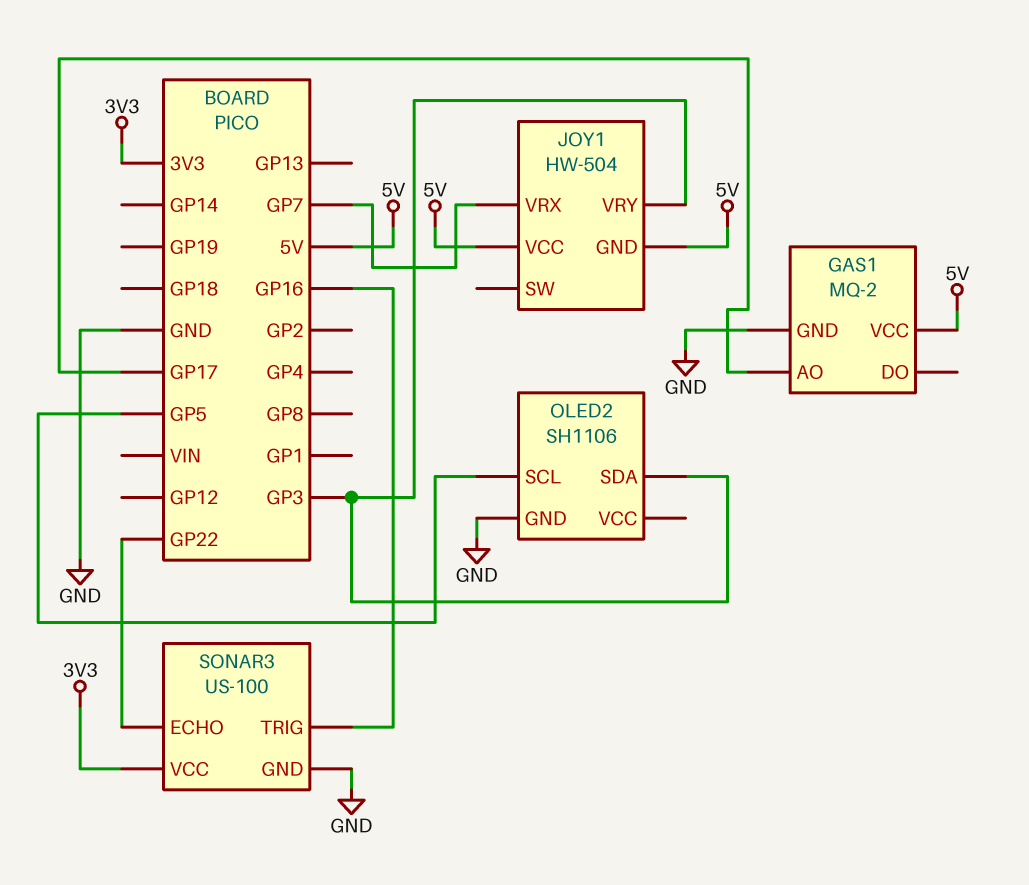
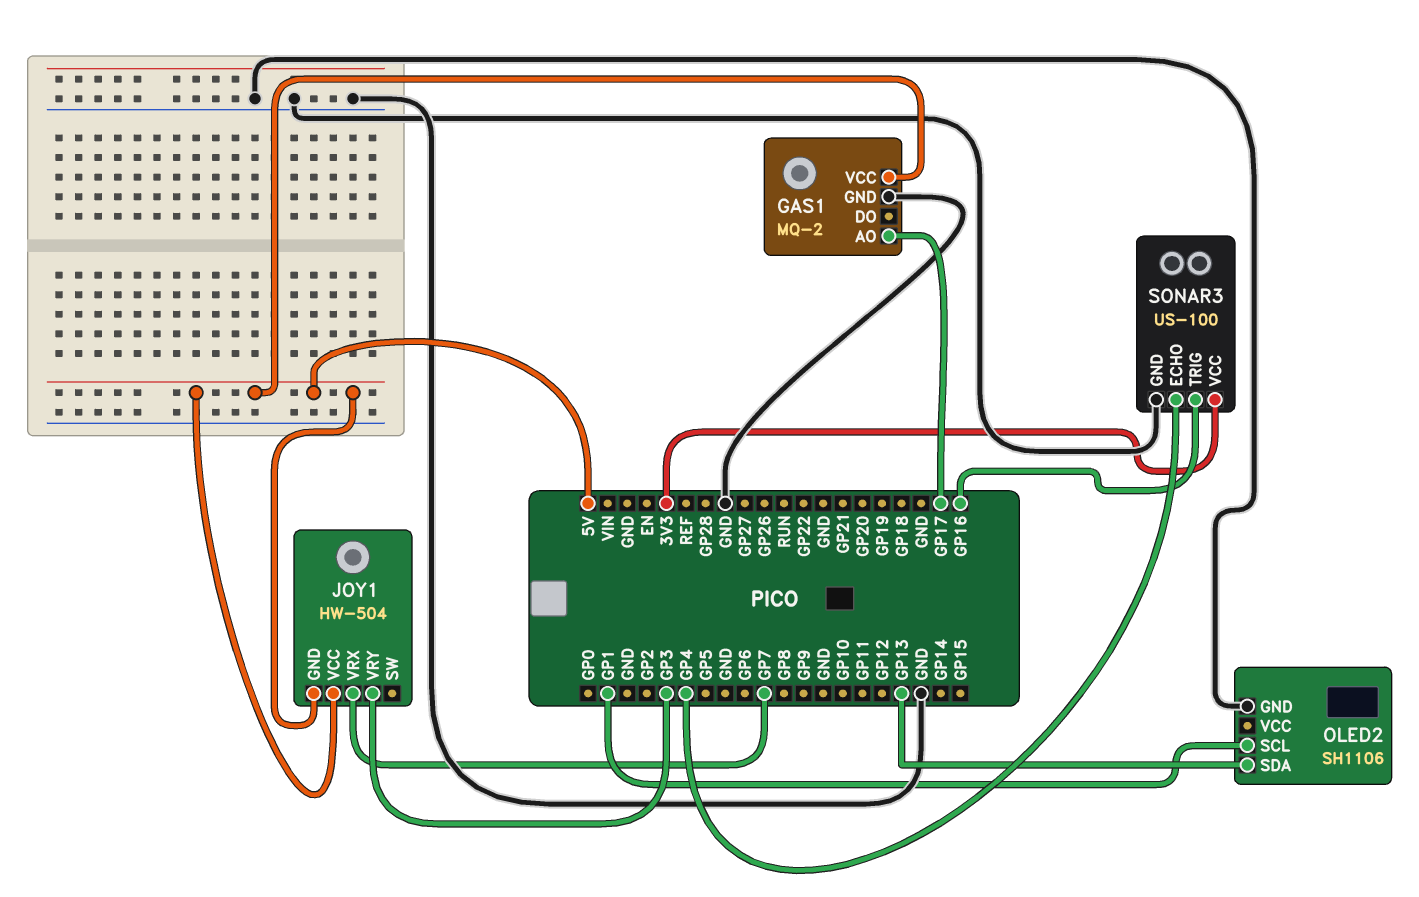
OLED2 pin SCL: GP5 -> GP1
OLED2 pin SDA: GP3 -> GP13
SONAR3 pin ECHO: GP22 -> GP4

